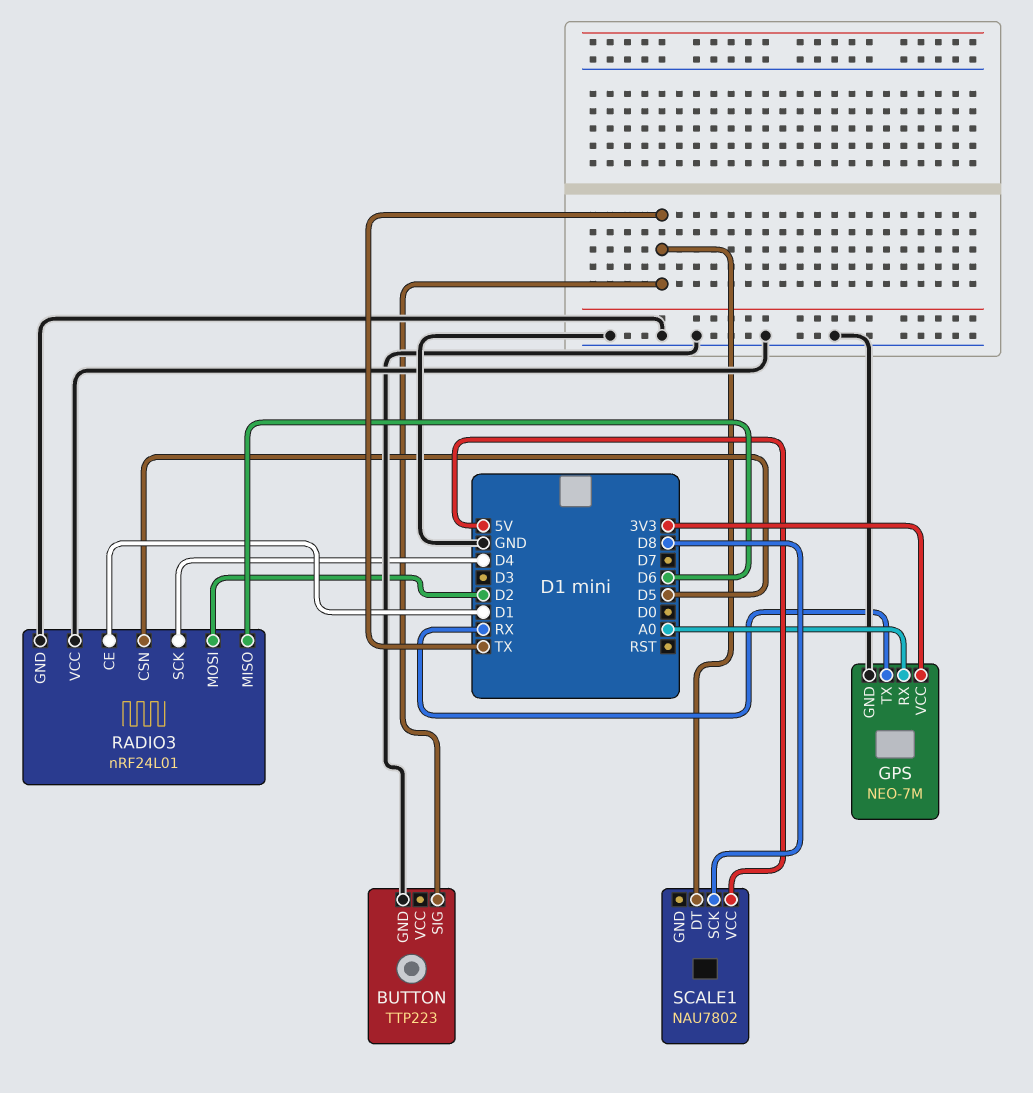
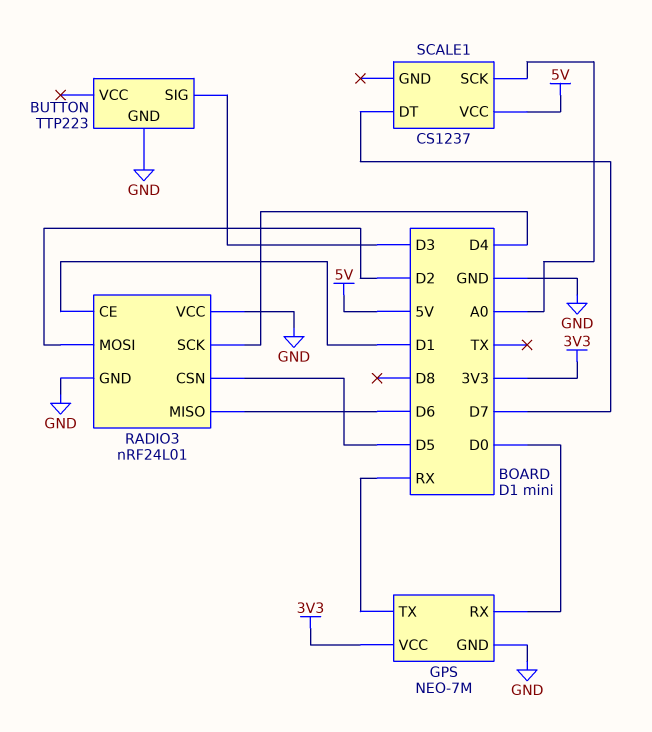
BUTTON pin SIG: TX -> D3
GPS pin RX: A0 -> D0
SCALE1: NAU7802 -> CS1237
SCALE1 pin DT: TX -> D7
SCALE1 pin SCK: D8 -> A0

